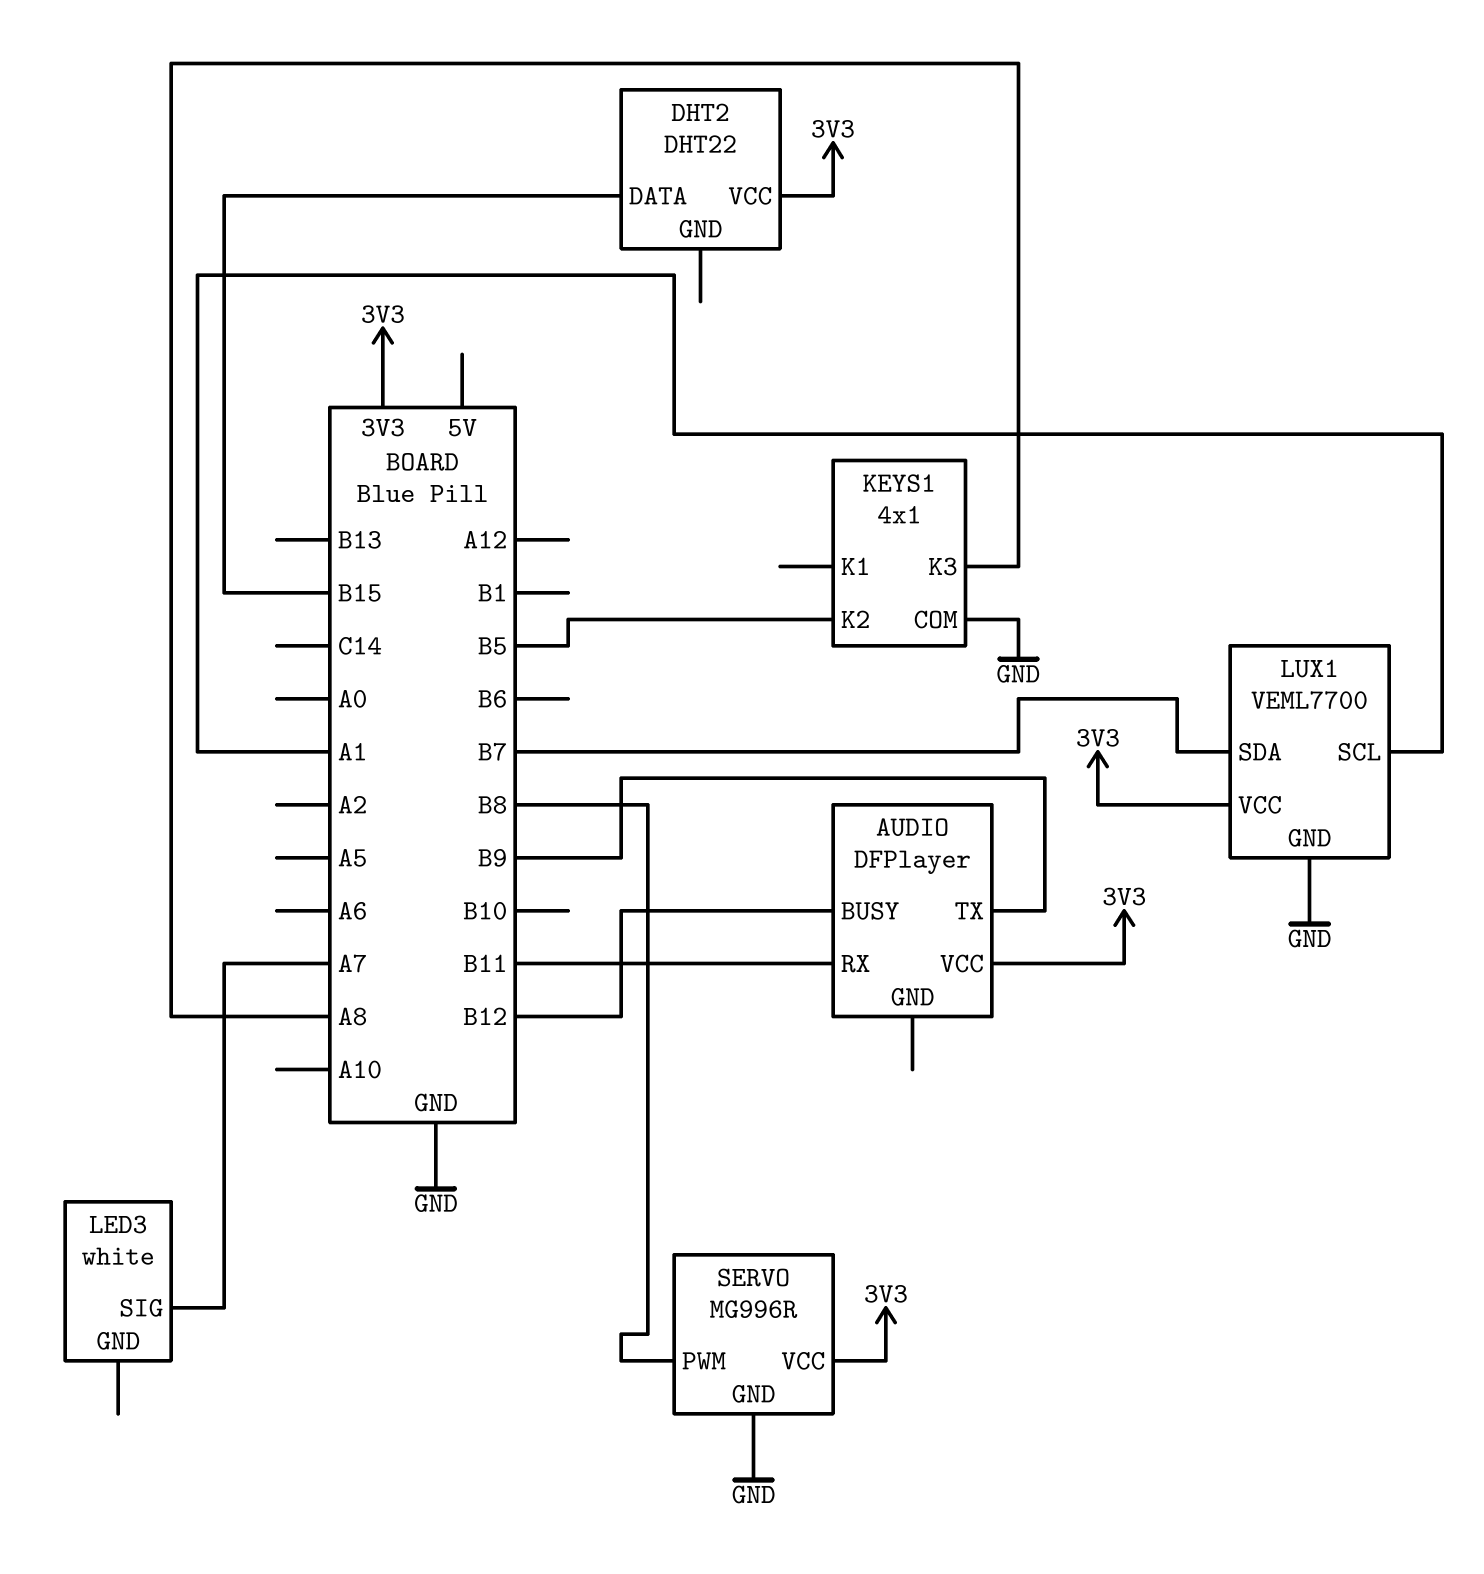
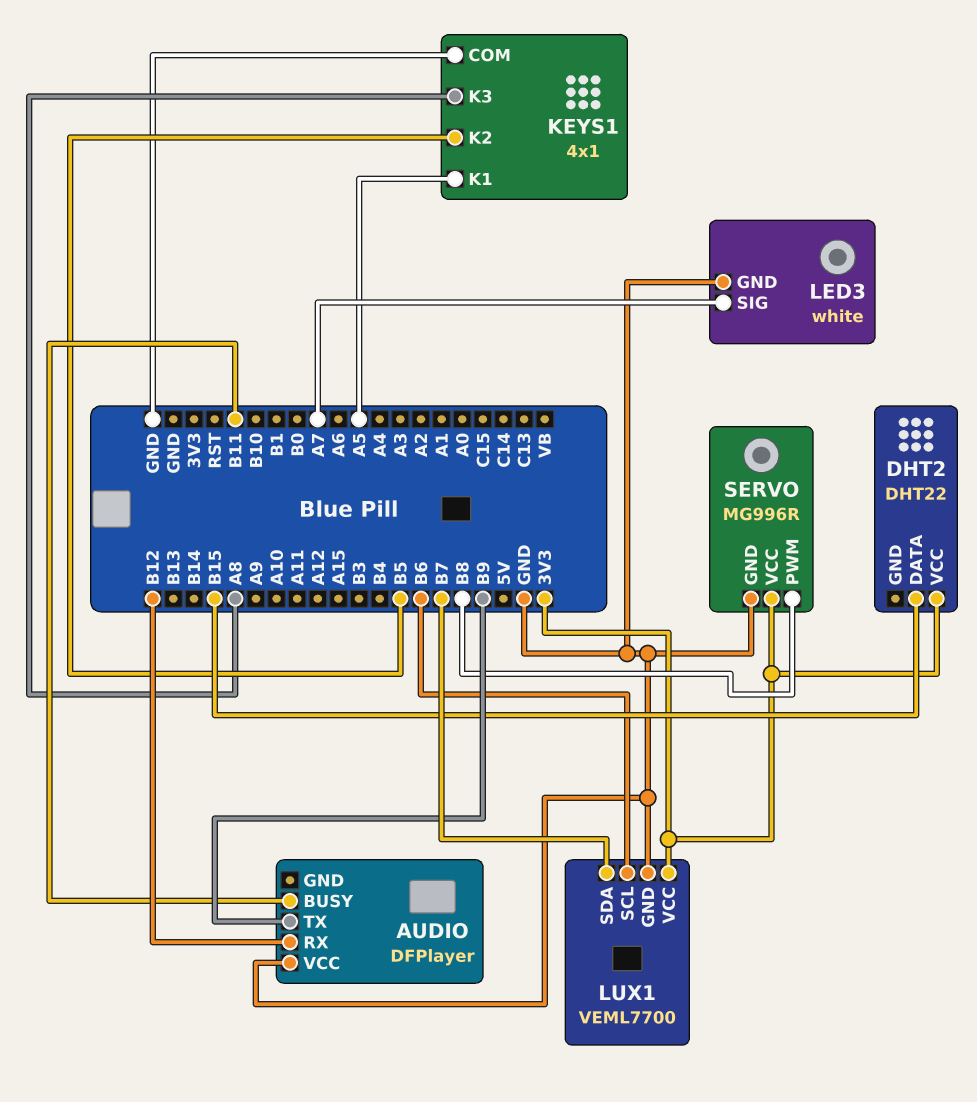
AUDIO pin BUSY: B12 -> B11
AUDIO pin RX: B11 -> B12
AUDIO pin VCC: 3V3 -> GND
KEYS1 pin K1: none -> A5
LED3 pin GND: none -> GND
LUX1 pin SCL: A1 -> B6

